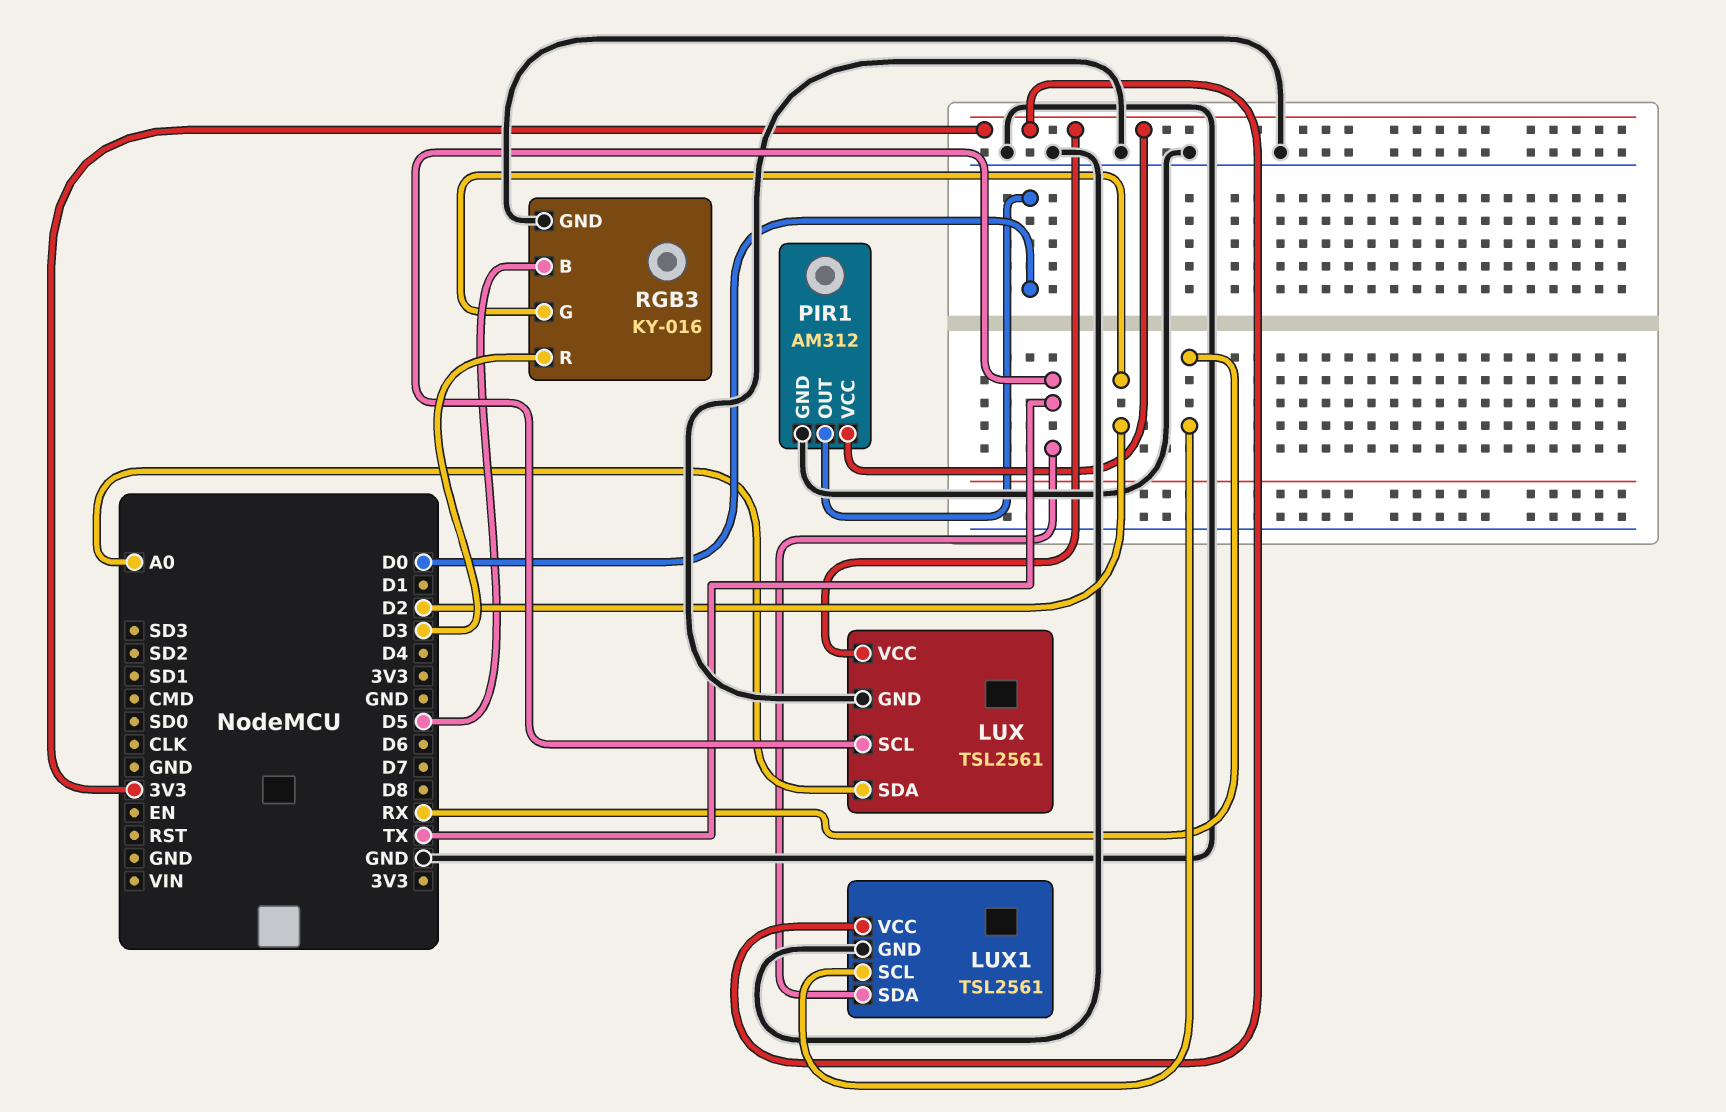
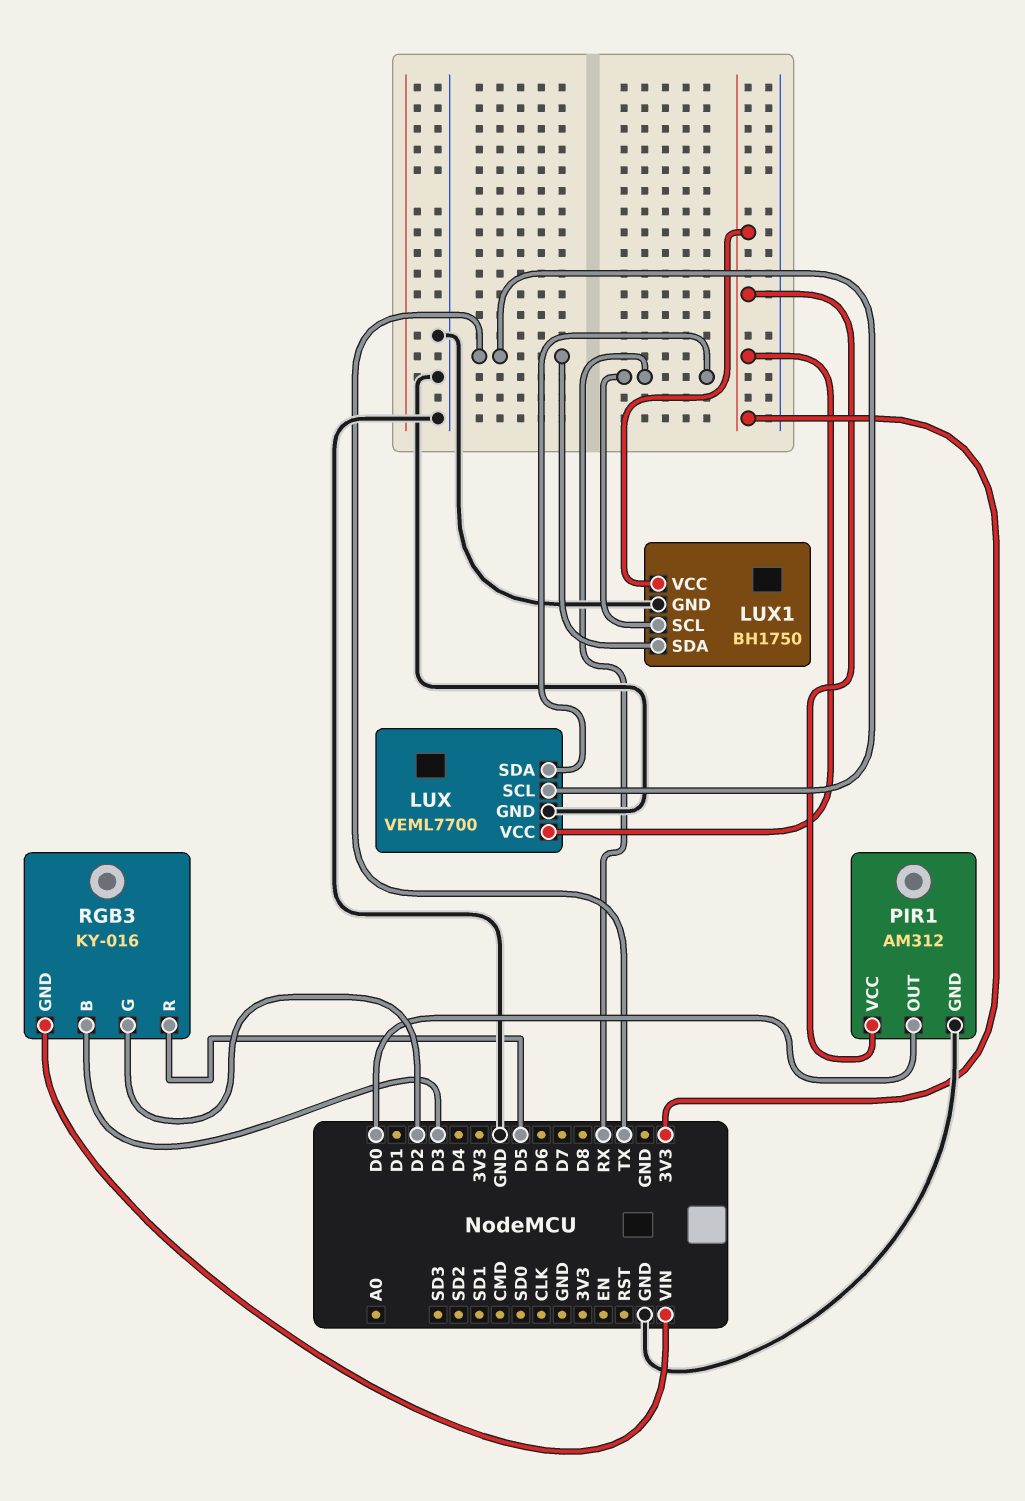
LUX: TSL2561 -> VEML7700
LUX pin SDA: A0 -> RX
LUX1: TSL2561 -> BH1750
RGB3 pin B: D5 -> D3
RGB3 pin GND: GND -> VIN
RGB3 pin R: D3 -> D5

